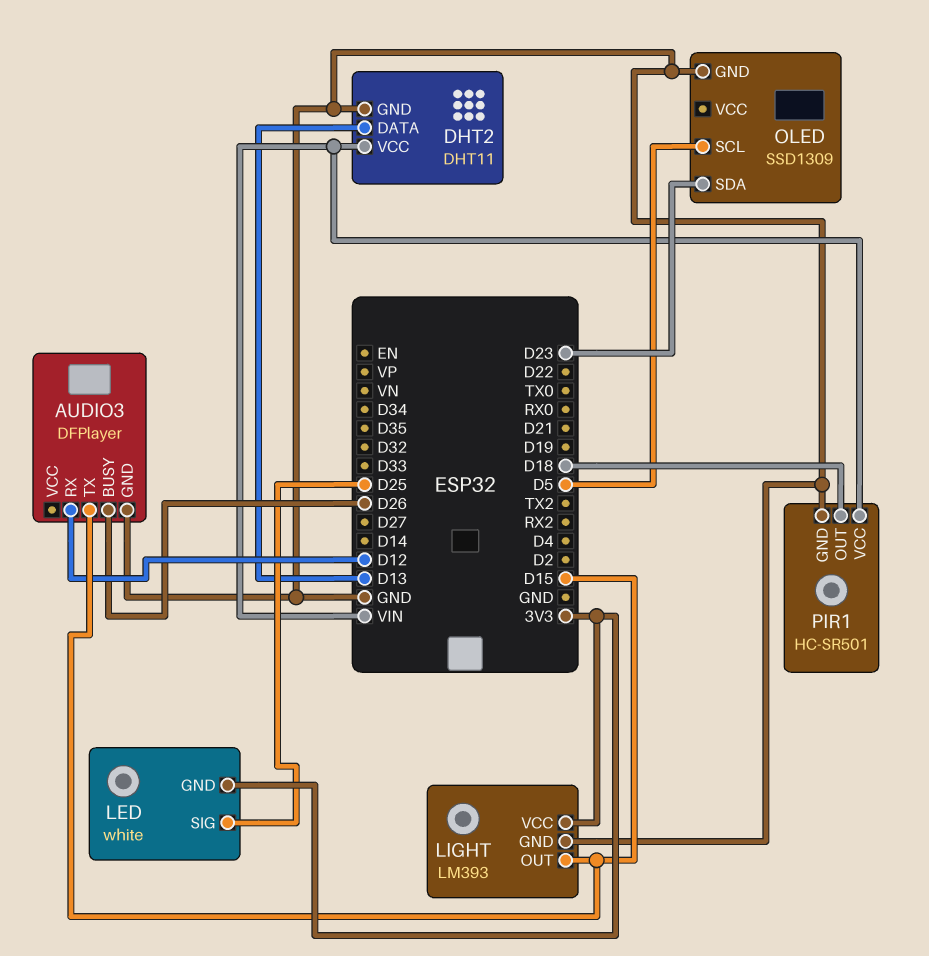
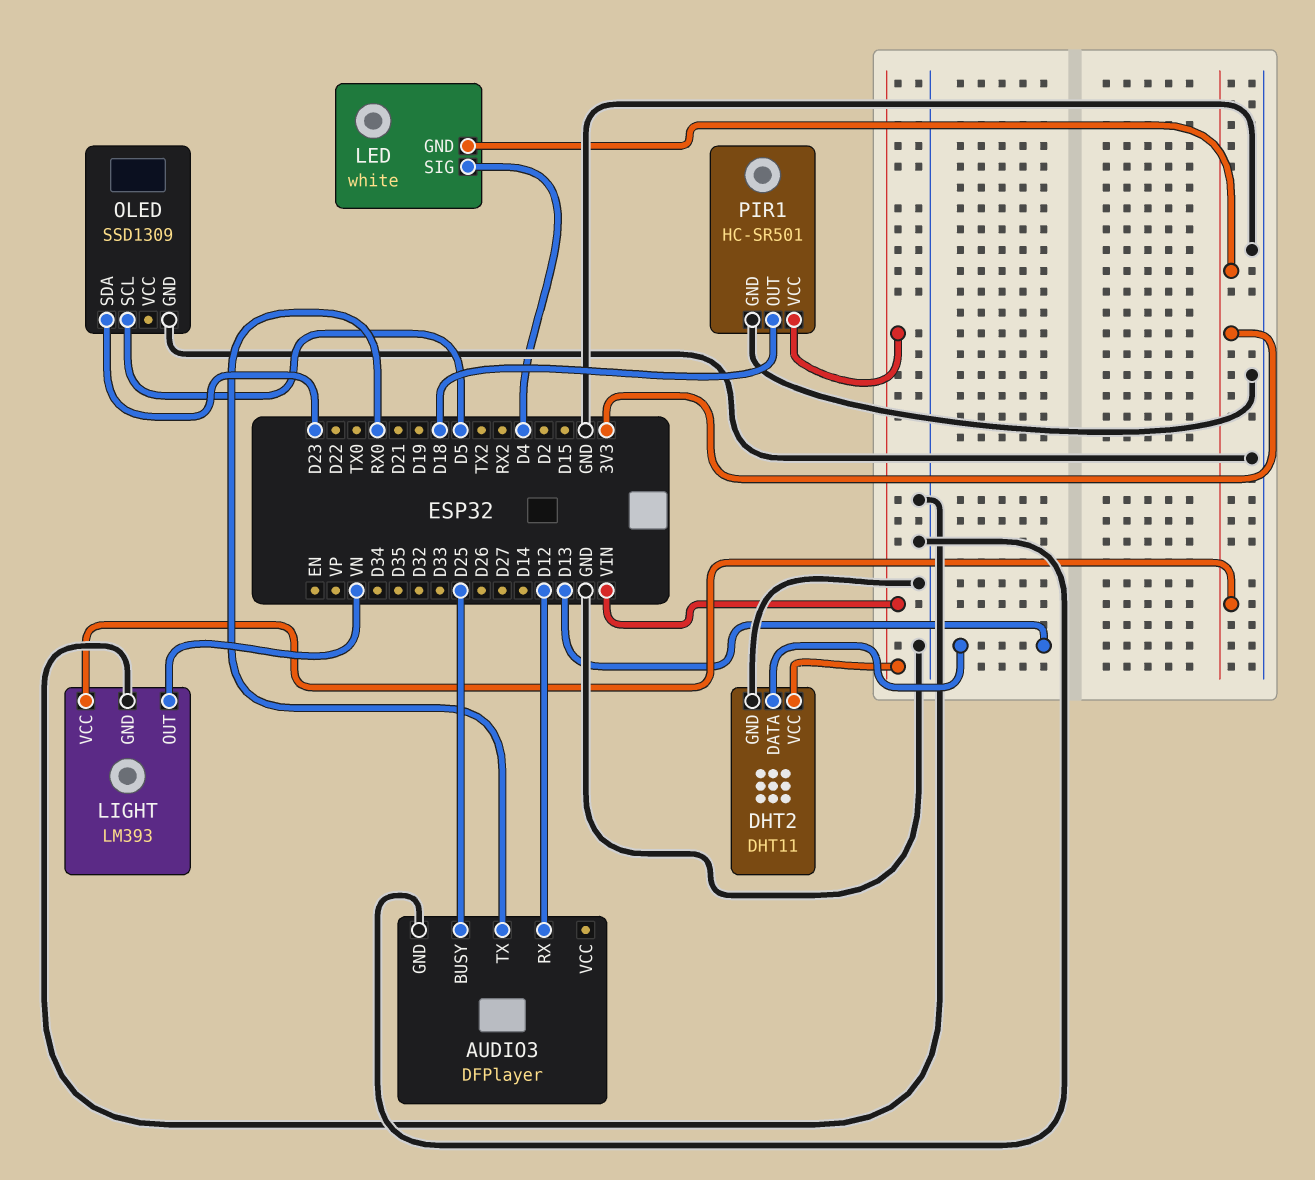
AUDIO3 pin BUSY: D26 -> D25
AUDIO3 pin TX: D15 -> RX0
LED pin SIG: D25 -> D4
LIGHT pin OUT: D15 -> VN

